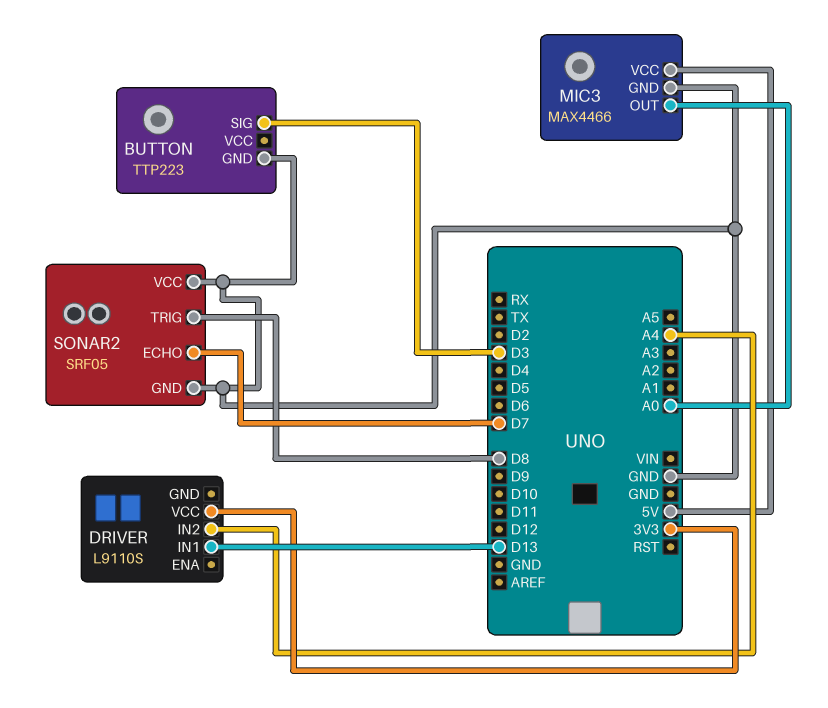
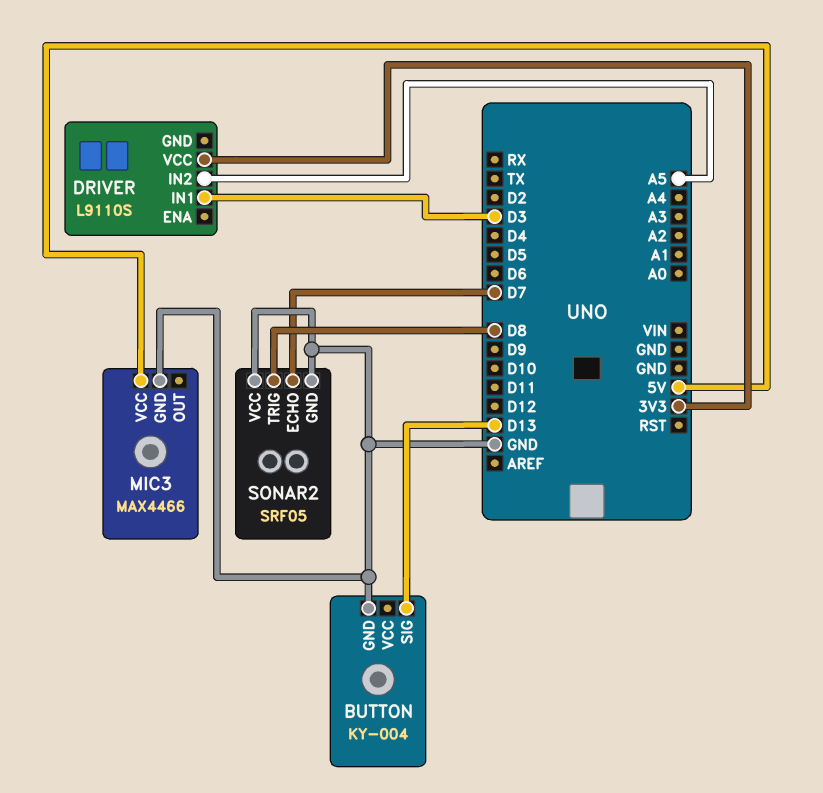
BUTTON: TTP223 -> KY-004
BUTTON pin SIG: D3 -> D13
DRIVER pin IN1: D13 -> D3
DRIVER pin IN2: A4 -> A5
MIC3 pin OUT: A0 -> none

